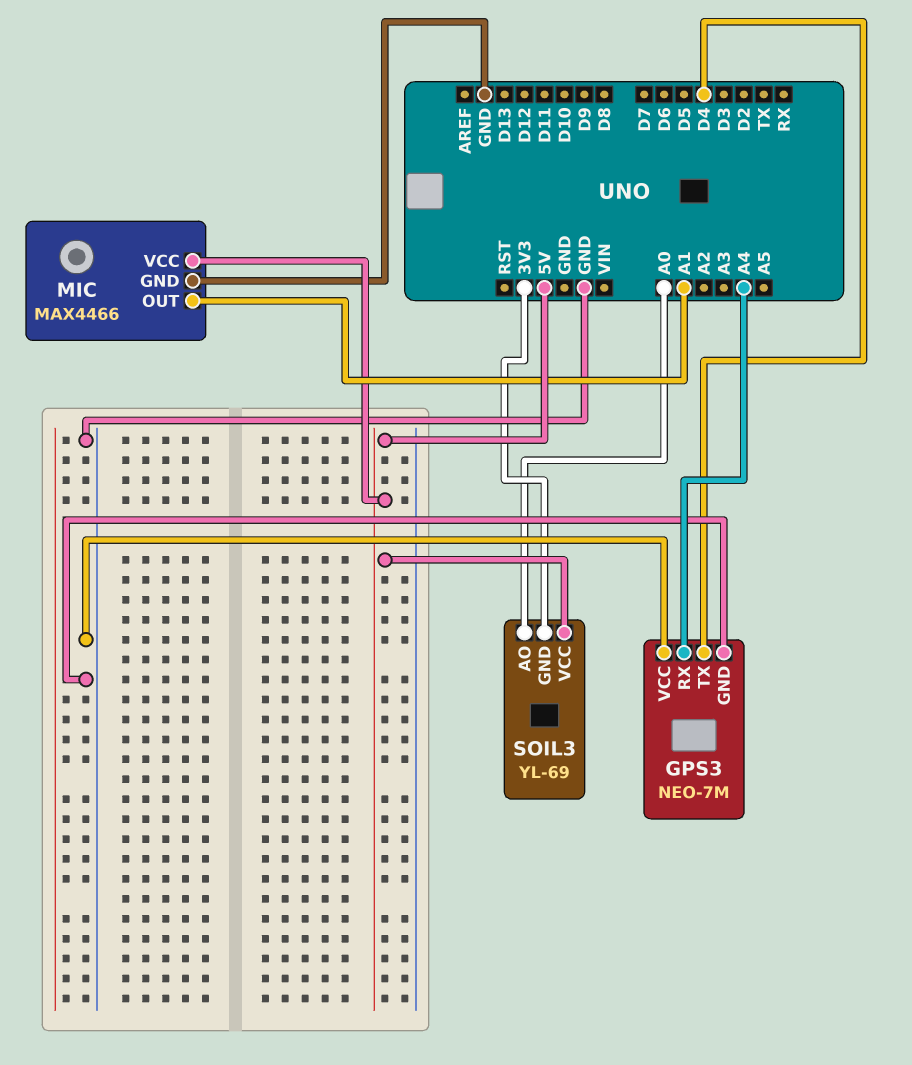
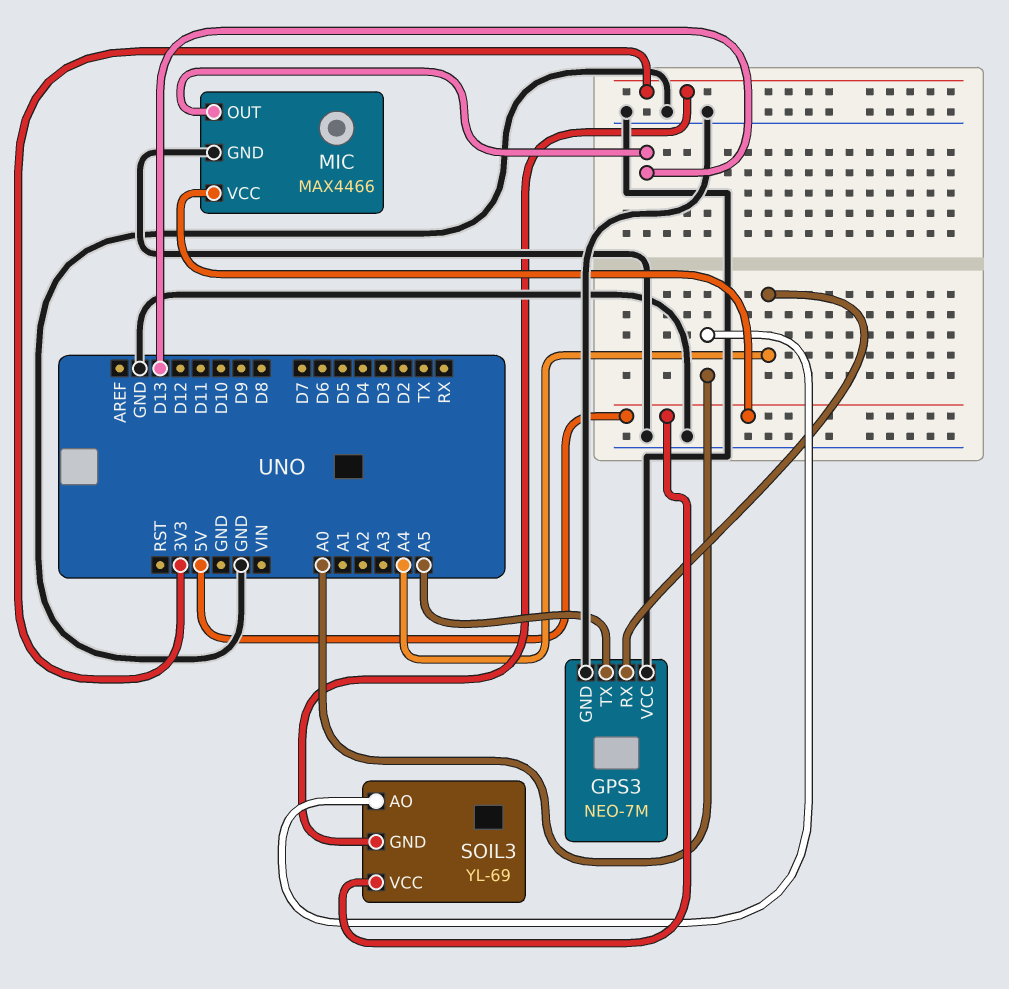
GPS3 pin TX: D4 -> A5
MIC pin OUT: A1 -> D13

